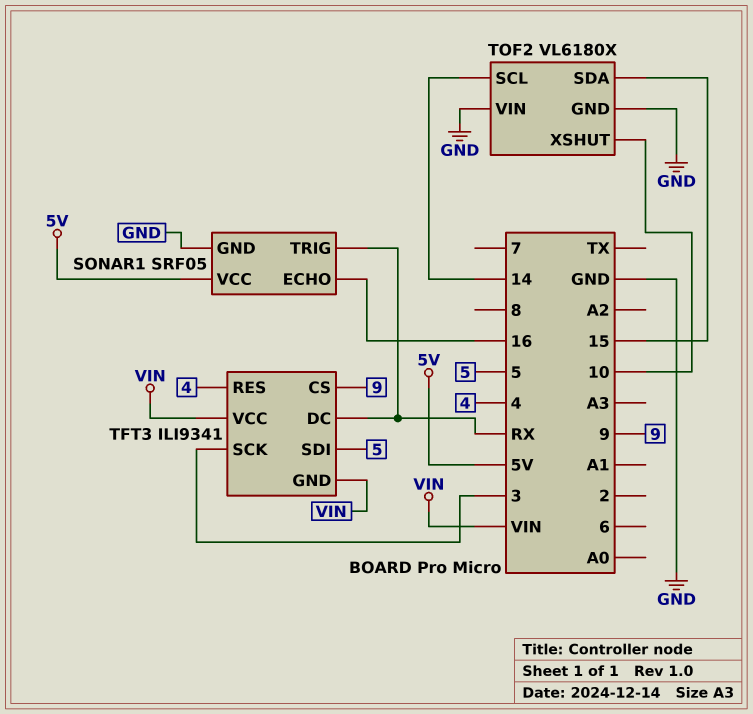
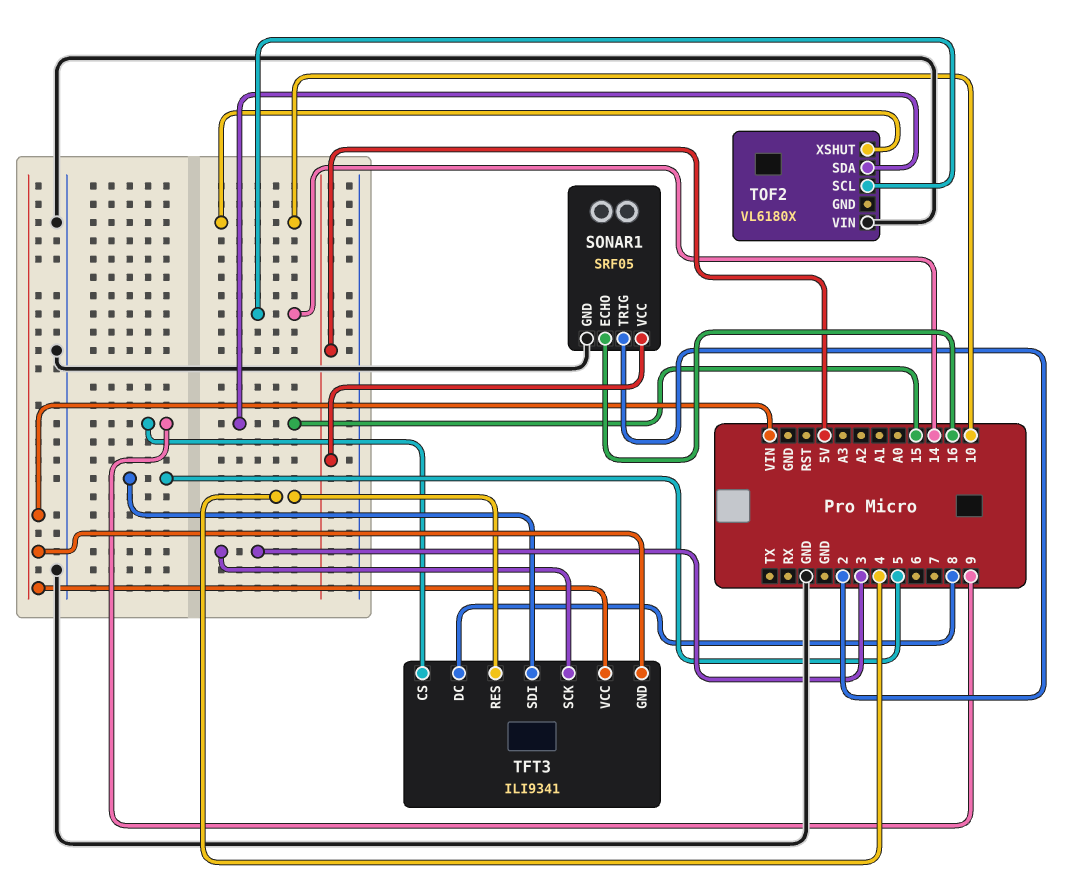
SONAR1 pin TRIG: RX -> 2
TFT3 pin DC: RX -> 8
TOF2 pin GND: GND -> none

